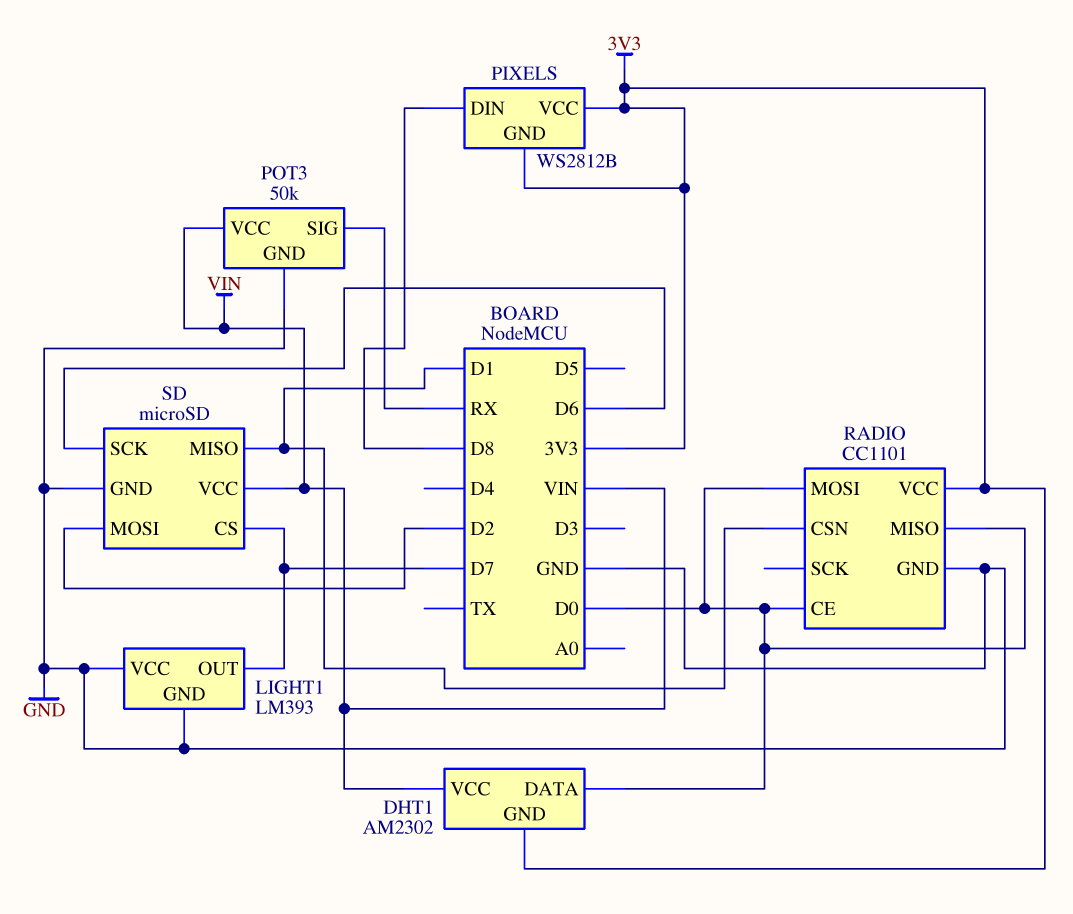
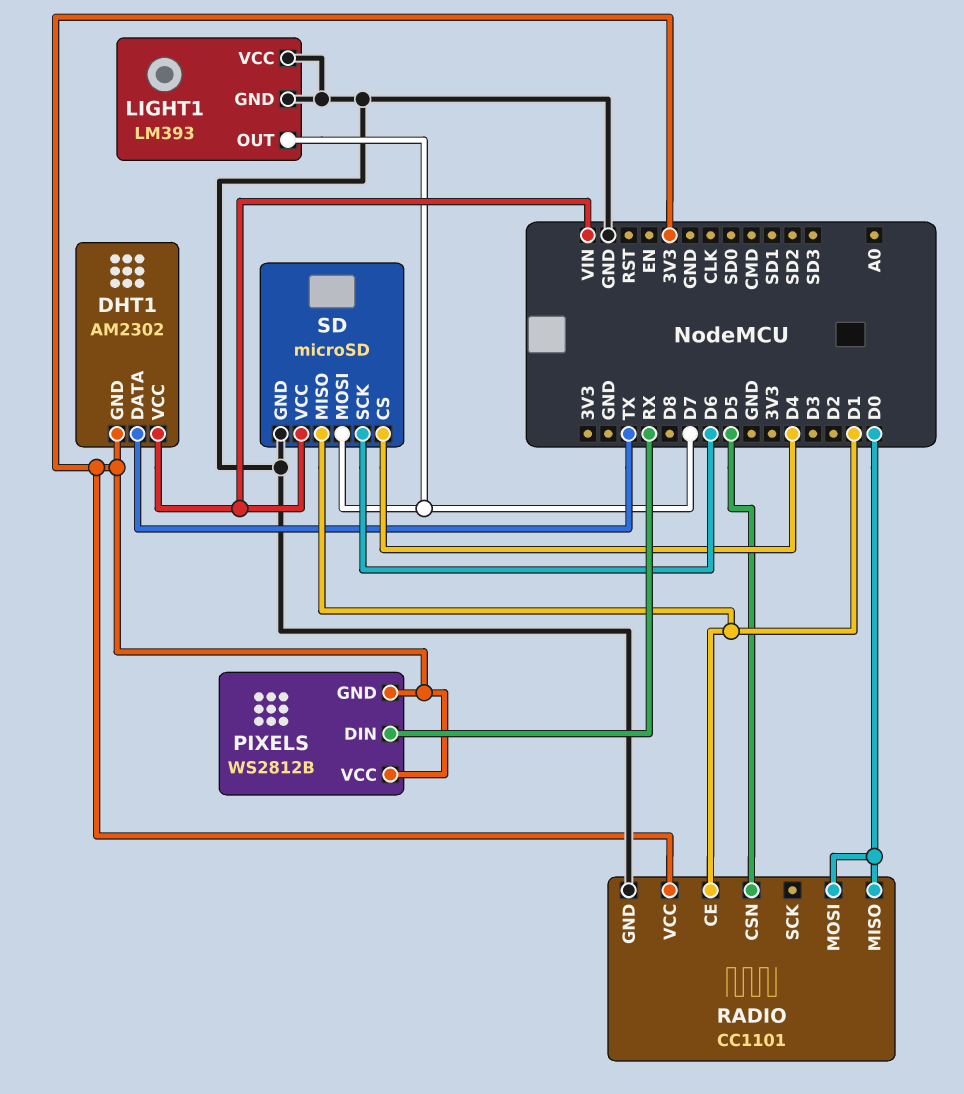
DHT1 pin DATA: D0 -> TX
PIXELS pin DIN: D8 -> RX
POT3: 50k -> none
POT3 pin GND: GND -> none
POT3 pin SIG: RX -> none
POT3 pin VCC: VIN -> none
RADIO pin CE: D0 -> D1
RADIO pin CSN: D1 -> D5
SD pin CS: D7 -> D4
SD pin MOSI: D2 -> D7

